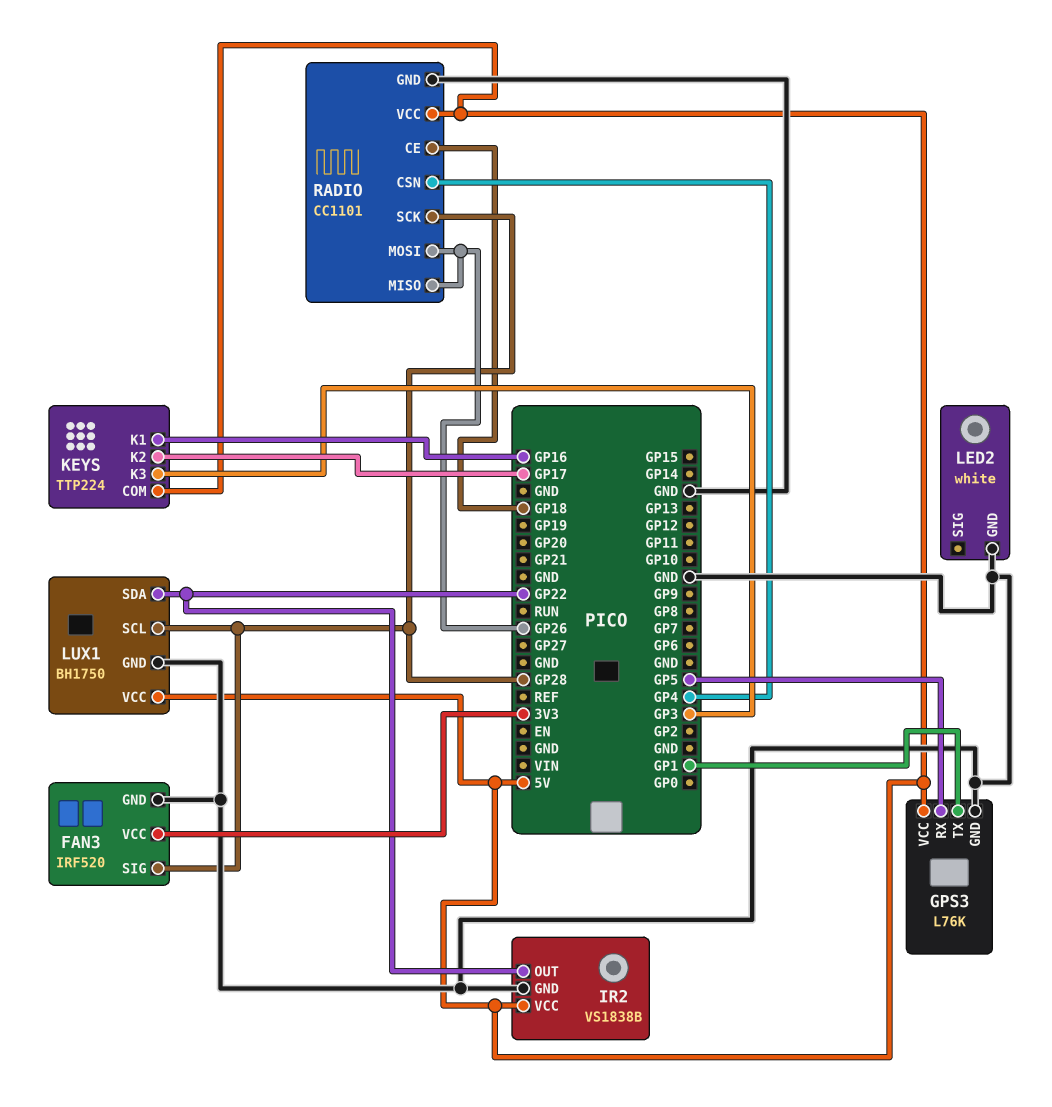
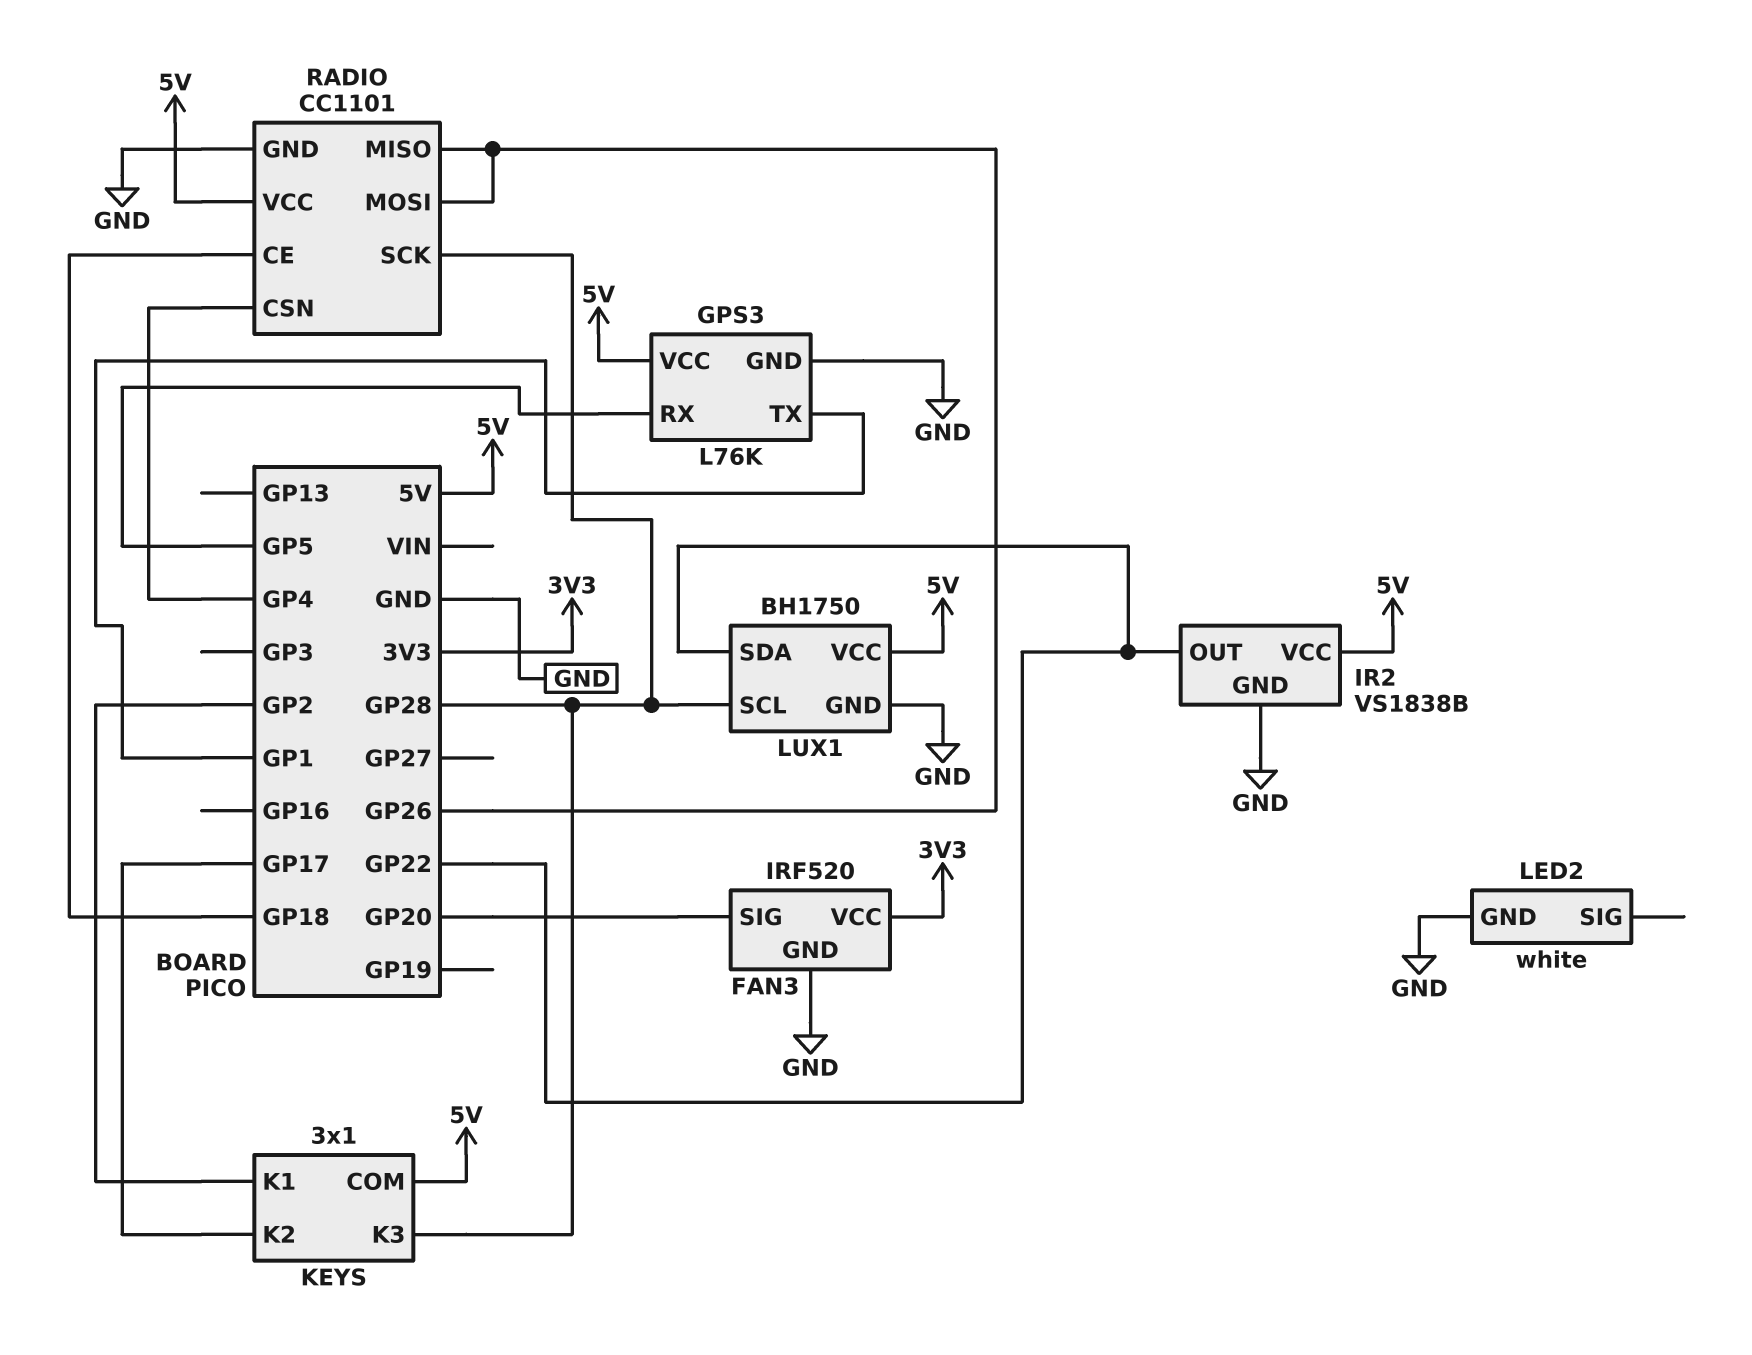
FAN3 pin SIG: GP28 -> GP20
KEYS: TTP224 -> 3x1
KEYS pin K1: GP16 -> GP2
KEYS pin K3: GP3 -> GP28

